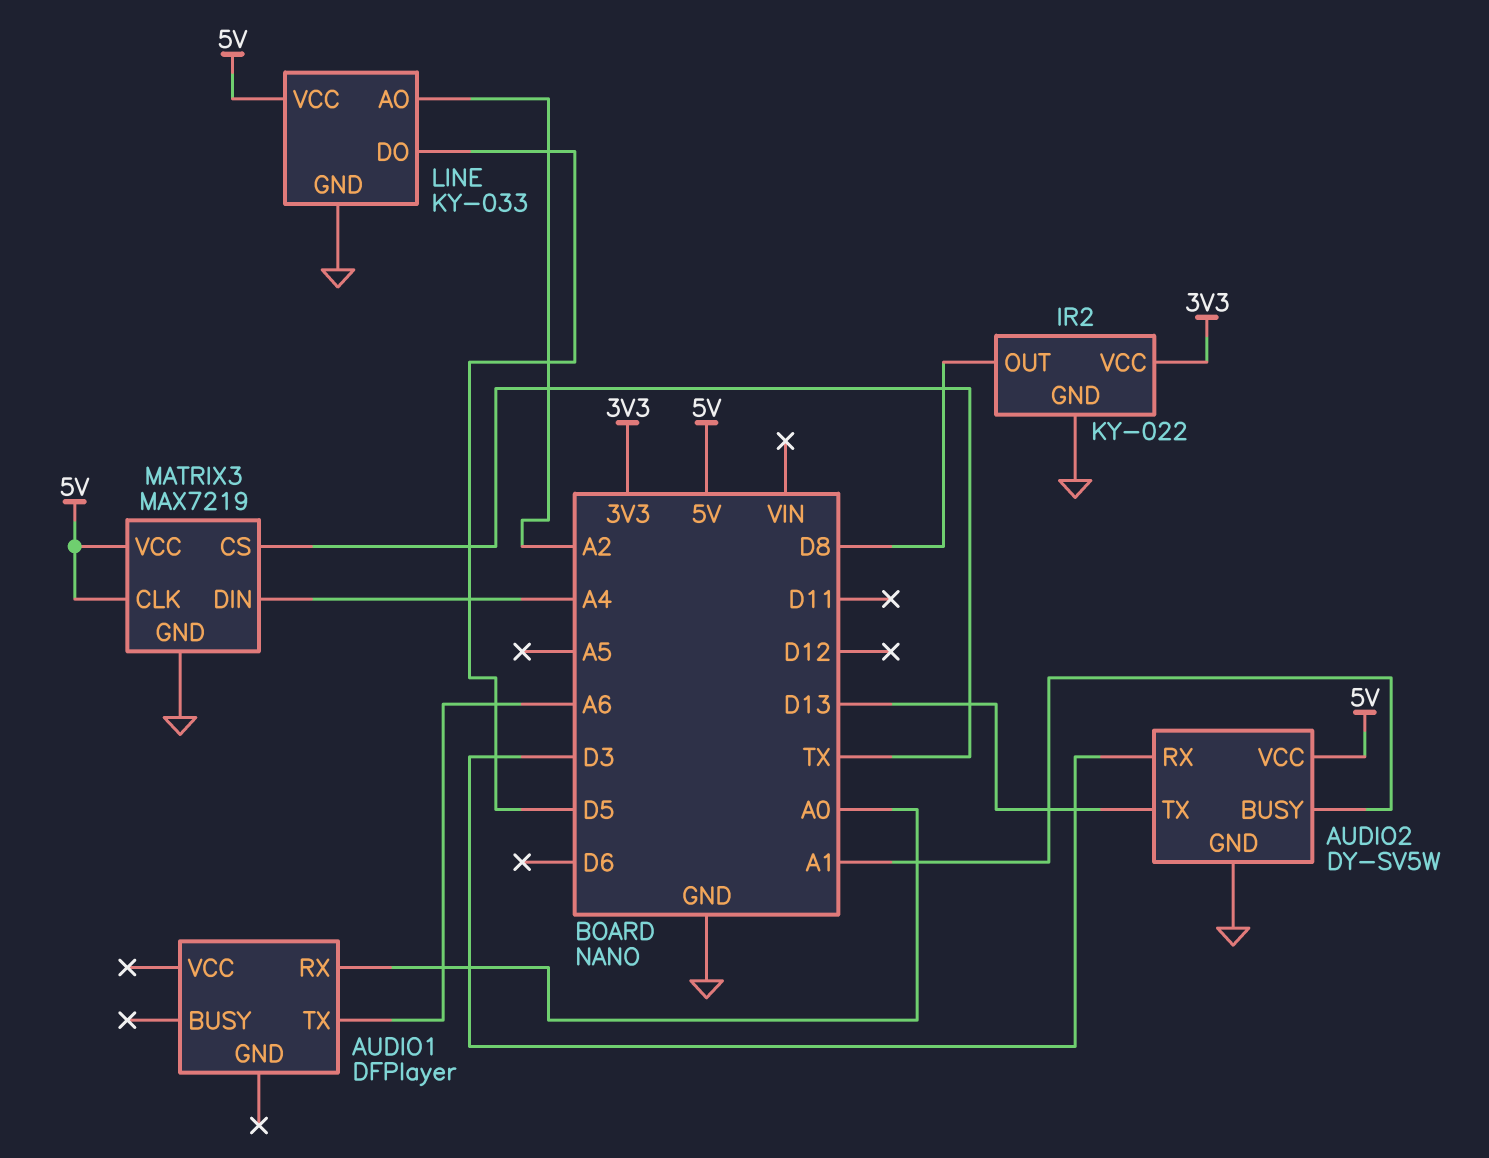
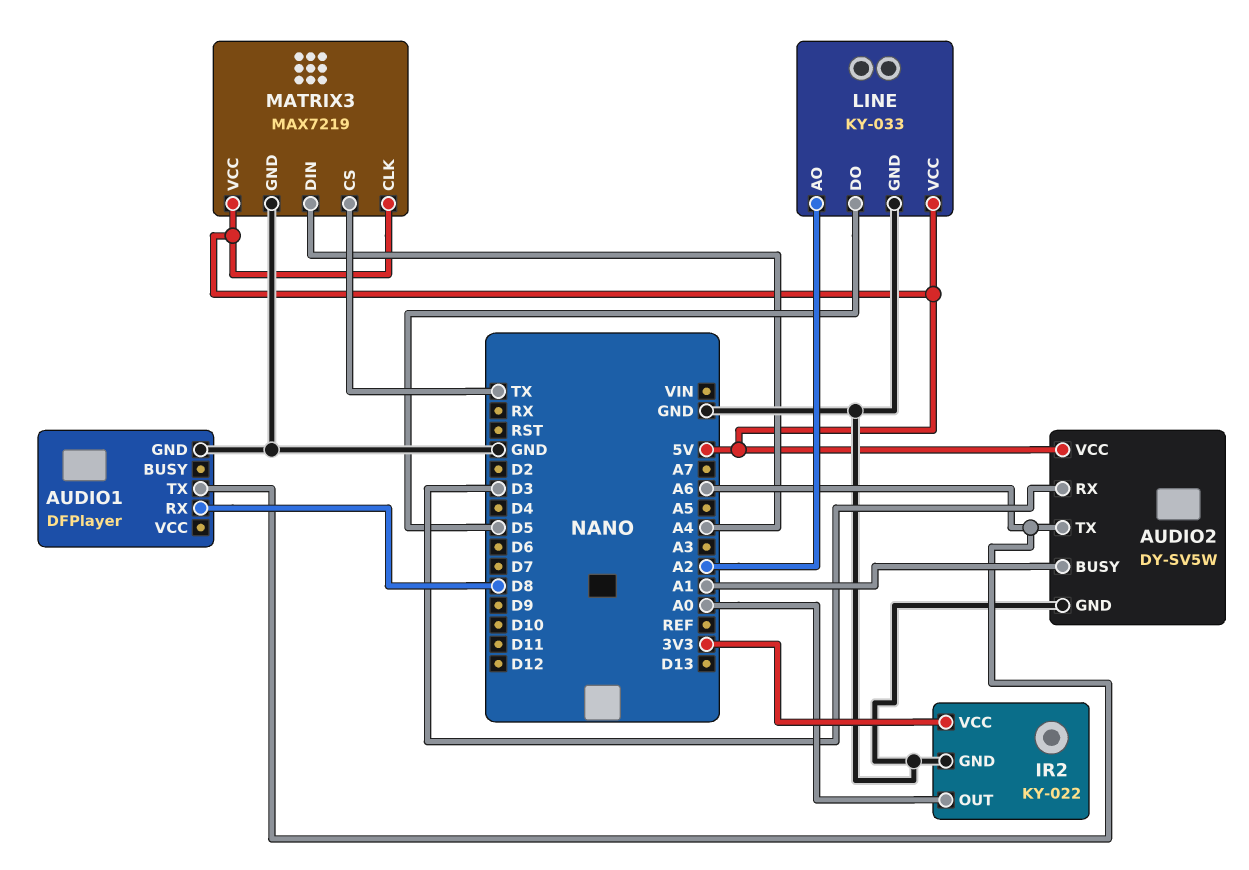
AUDIO1 pin GND: none -> GND
AUDIO1 pin RX: A0 -> D8
AUDIO2 pin TX: D13 -> A6
IR2 pin OUT: D8 -> A0

